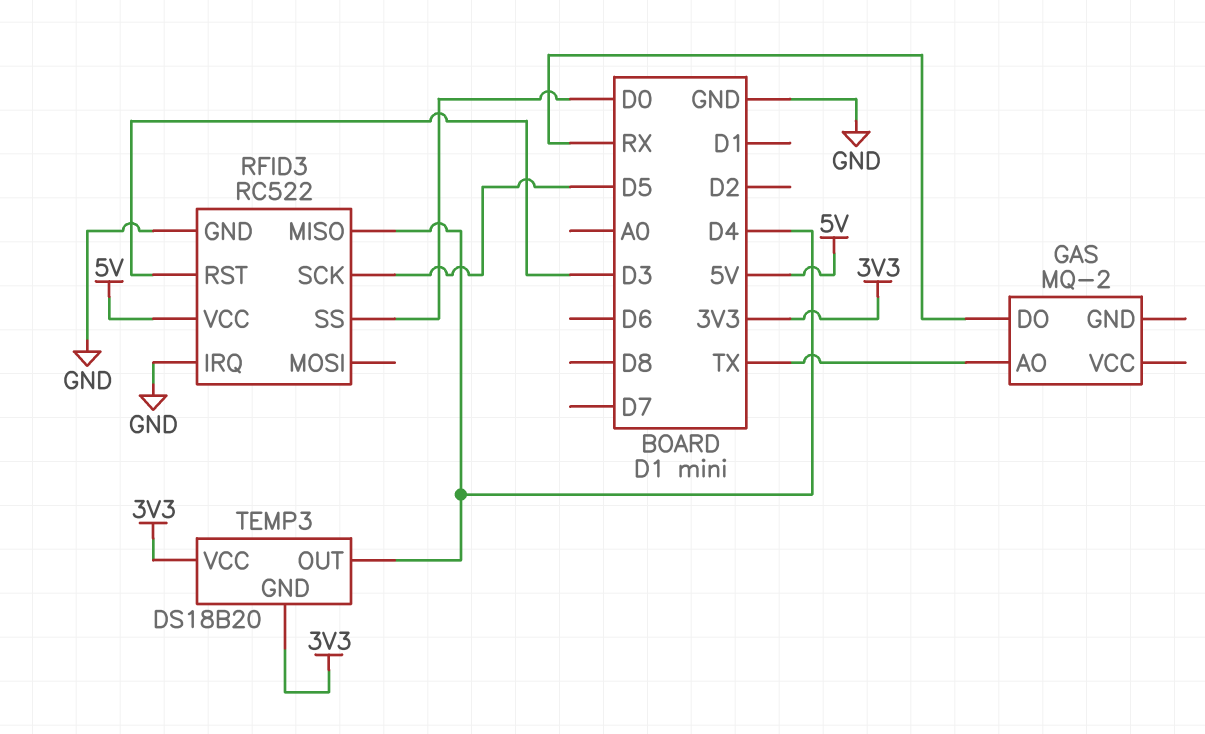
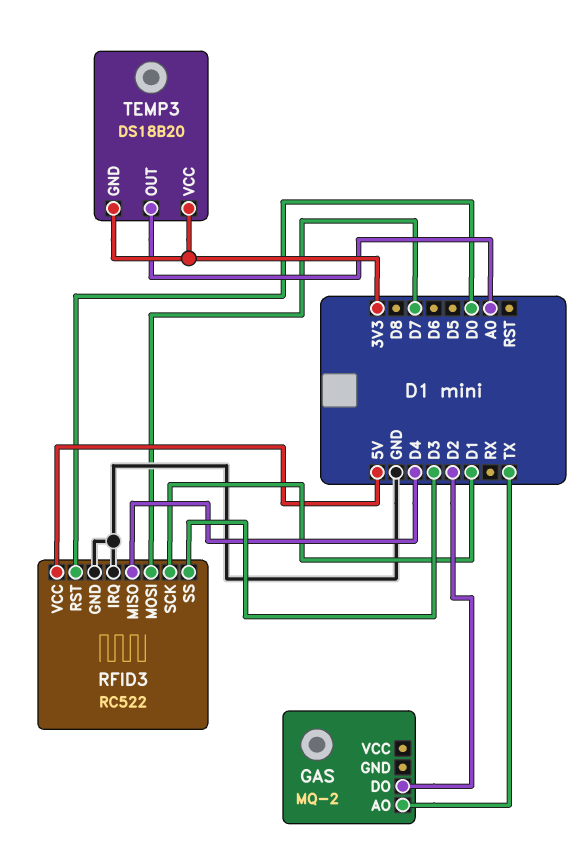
GAS pin DO: RX -> D2
RFID3 pin MOSI: none -> D7
RFID3 pin RST: D3 -> D0
RFID3 pin SCK: D5 -> D1
RFID3 pin SS: D0 -> D3
TEMP3 pin OUT: D4 -> A0

